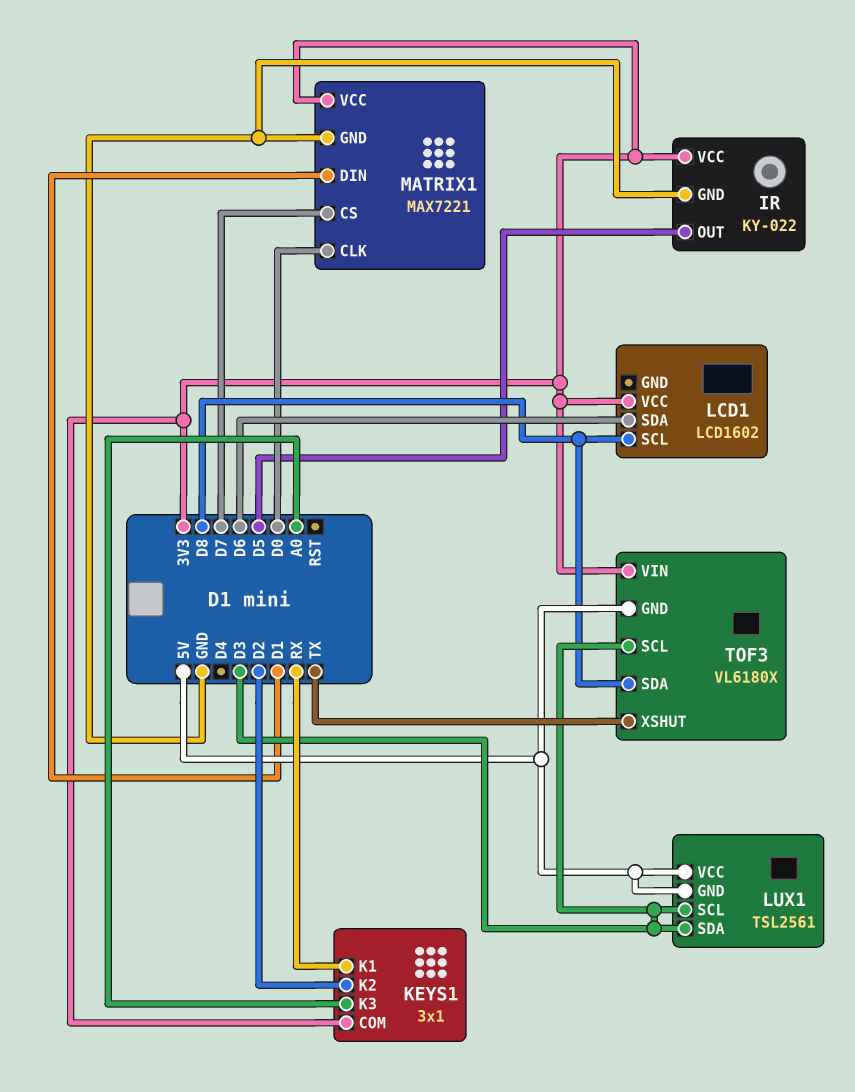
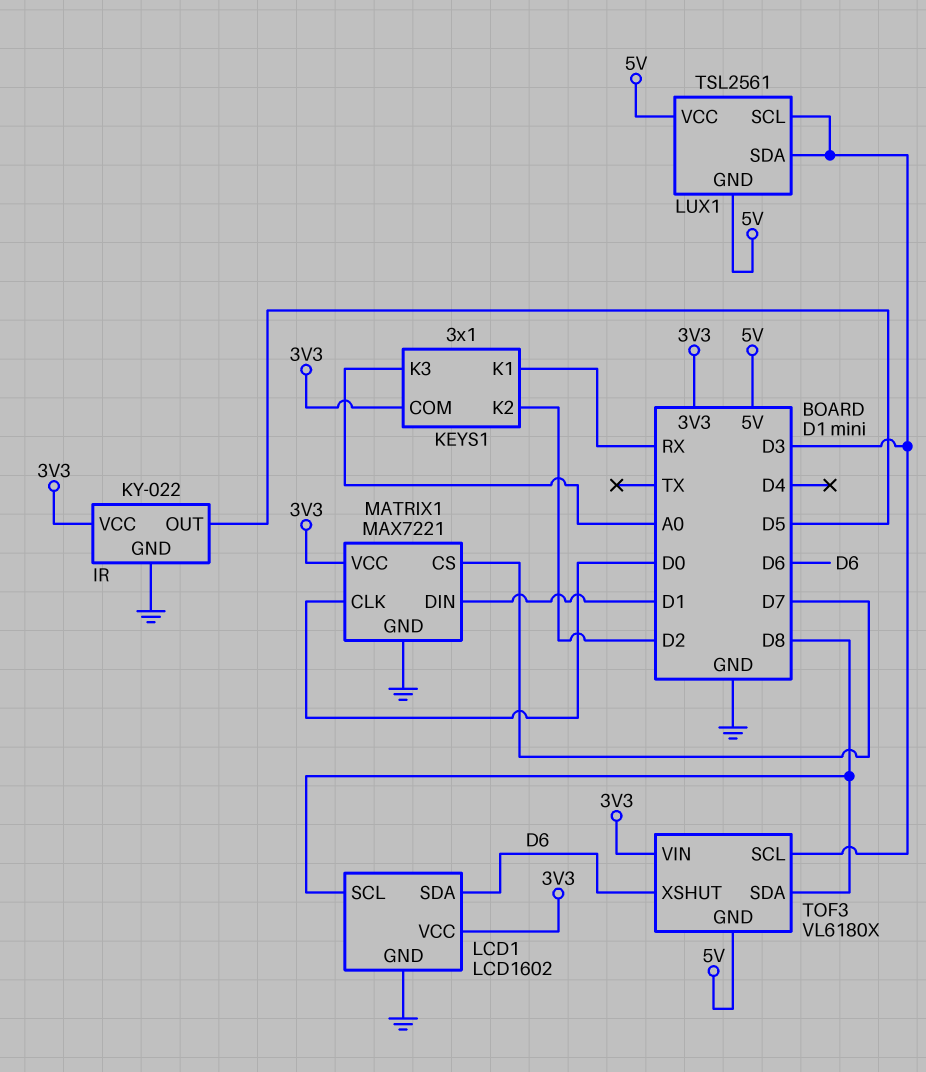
LCD1 pin GND: none -> GND
TOF3 pin XSHUT: TX -> D6

